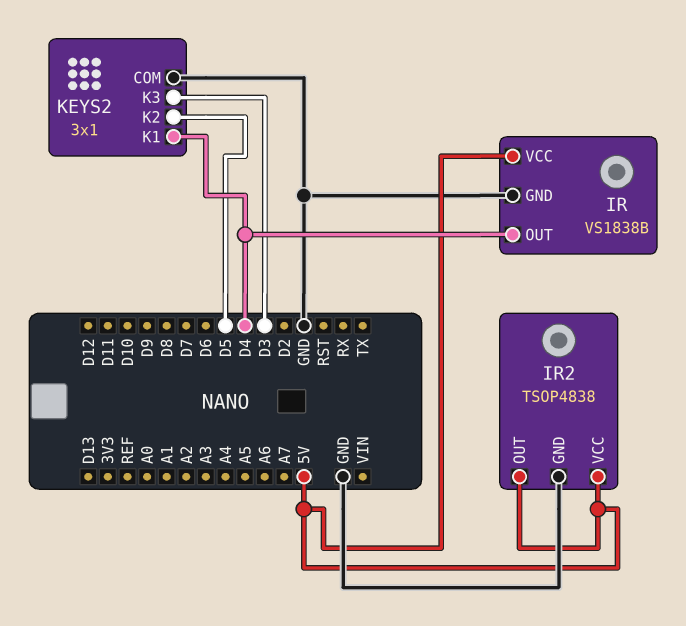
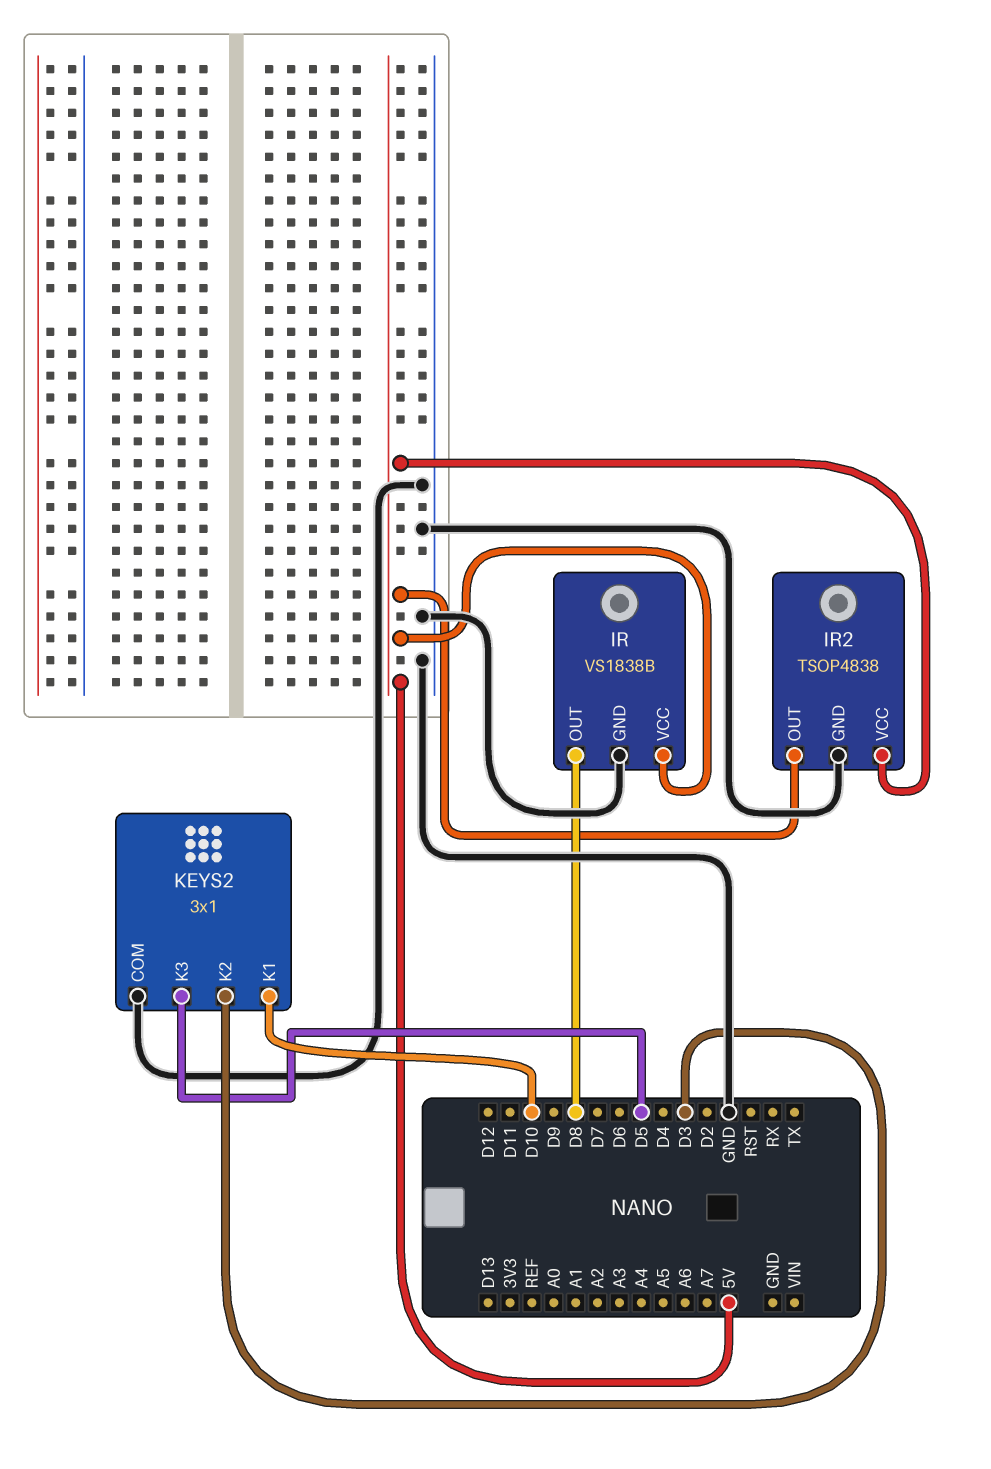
IR pin OUT: D4 -> D8
KEYS2 pin K1: D4 -> D10
KEYS2 pin K2: D5 -> D3
KEYS2 pin K3: D3 -> D5

